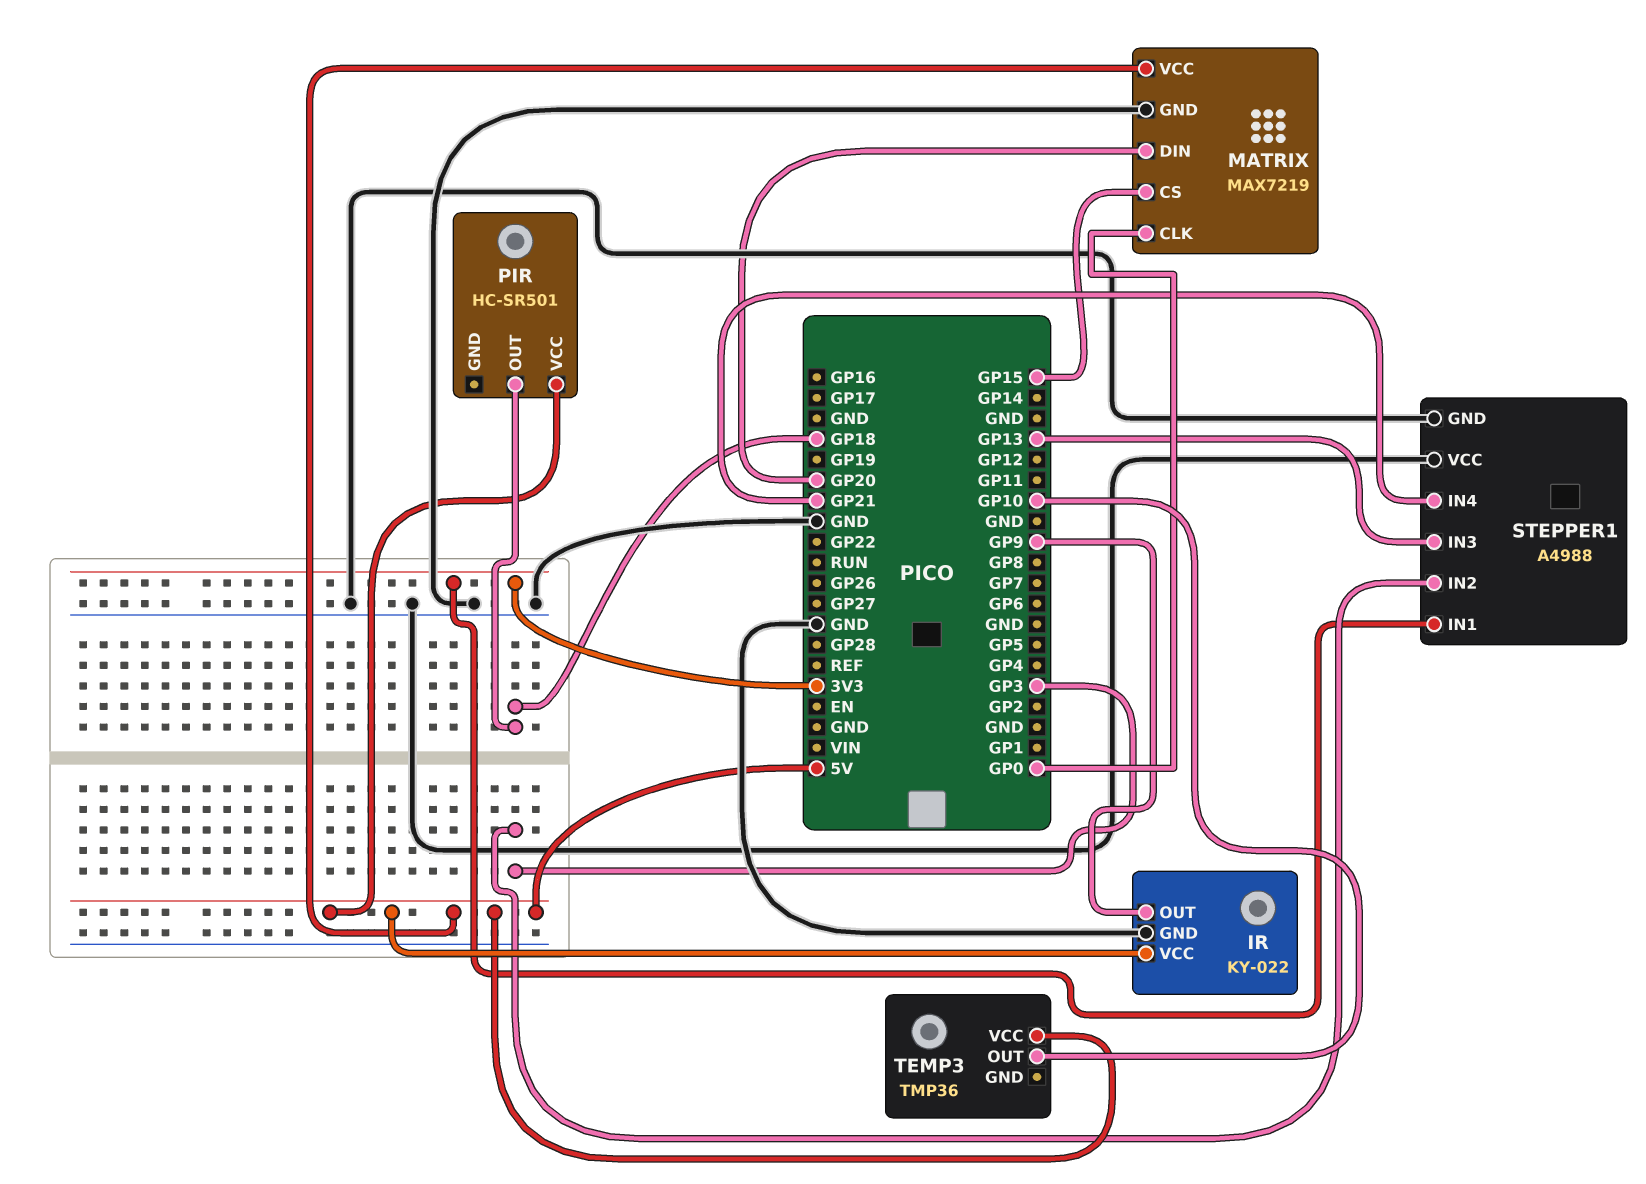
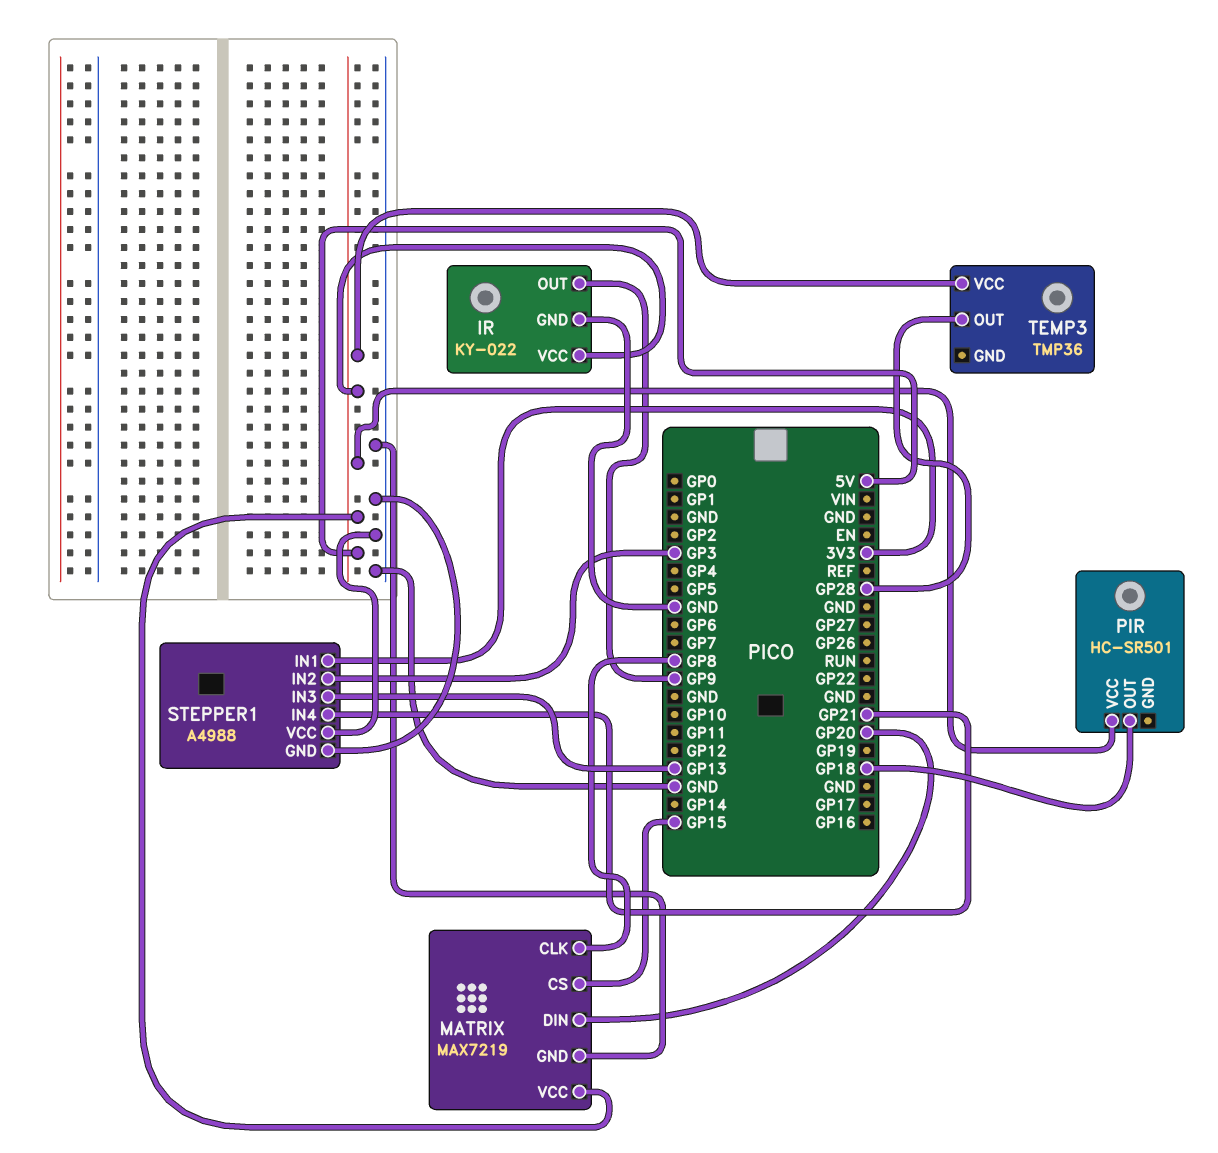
MATRIX pin CLK: GP0 -> GP8
TEMP3 pin OUT: GP10 -> GP28

